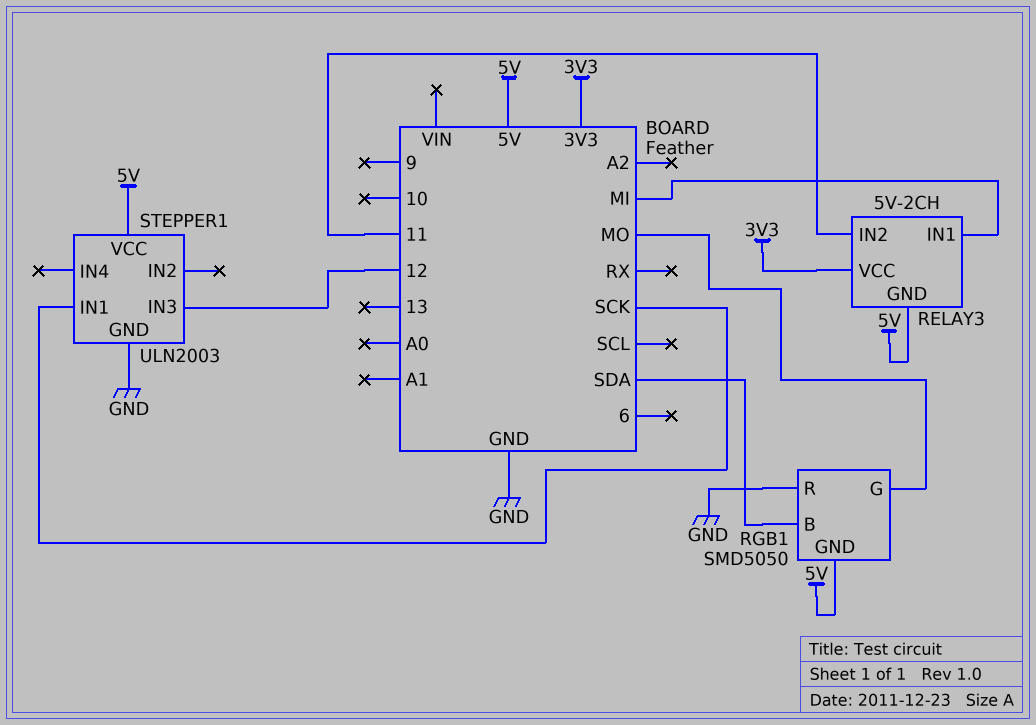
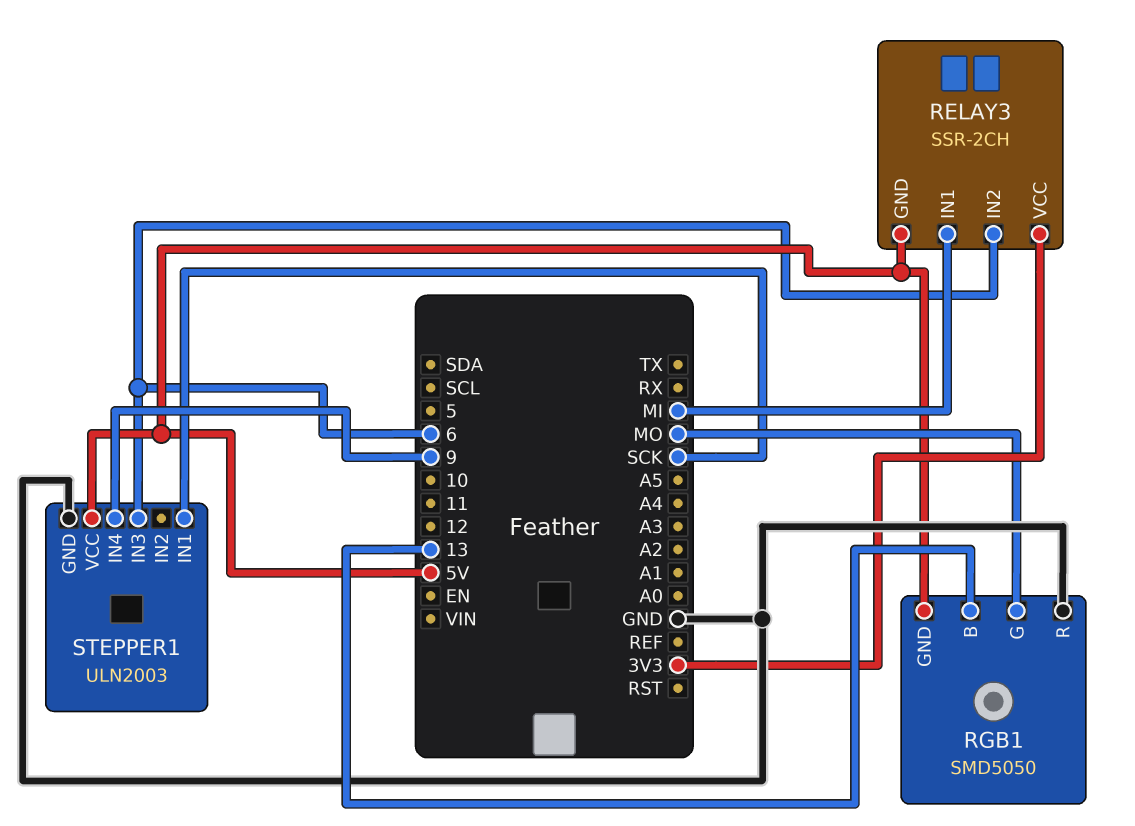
RELAY3: 5V-2CH -> SSR-2CH
RELAY3 pin IN2: 11 -> 6
RGB1 pin B: SDA -> 13
STEPPER1 pin IN3: 12 -> 6
STEPPER1 pin IN4: none -> 9

